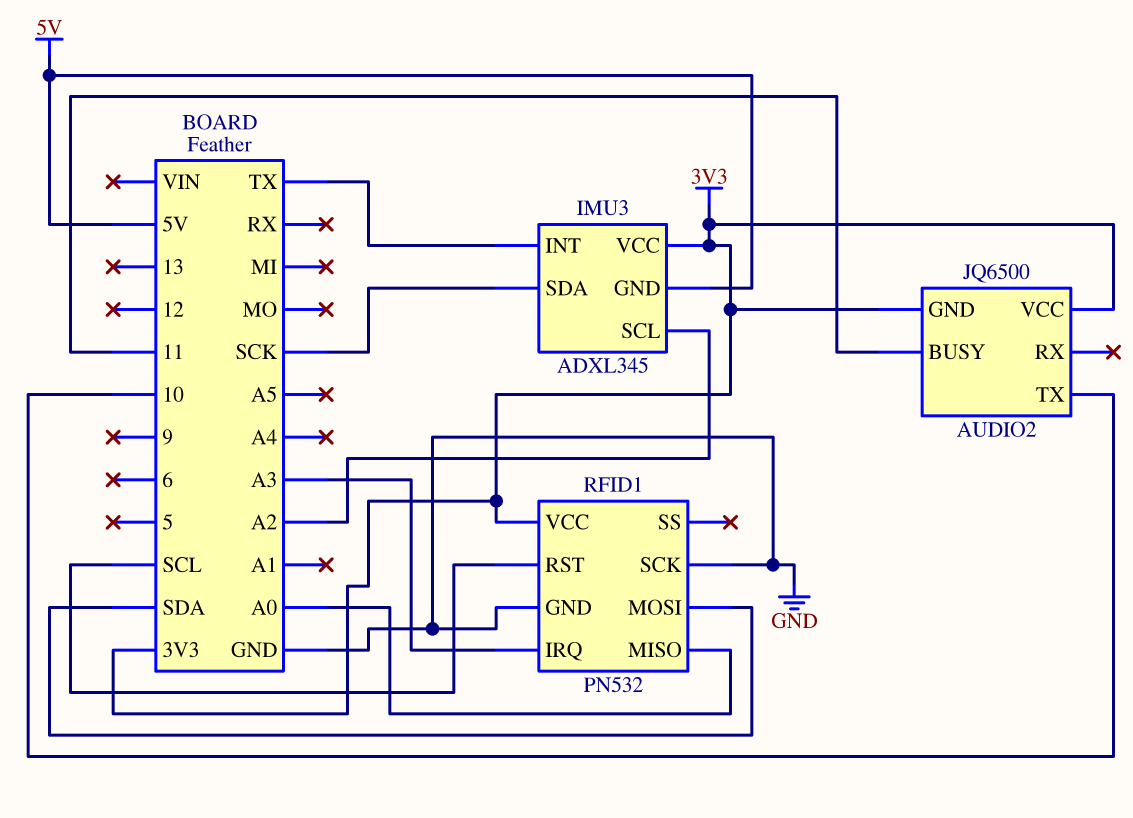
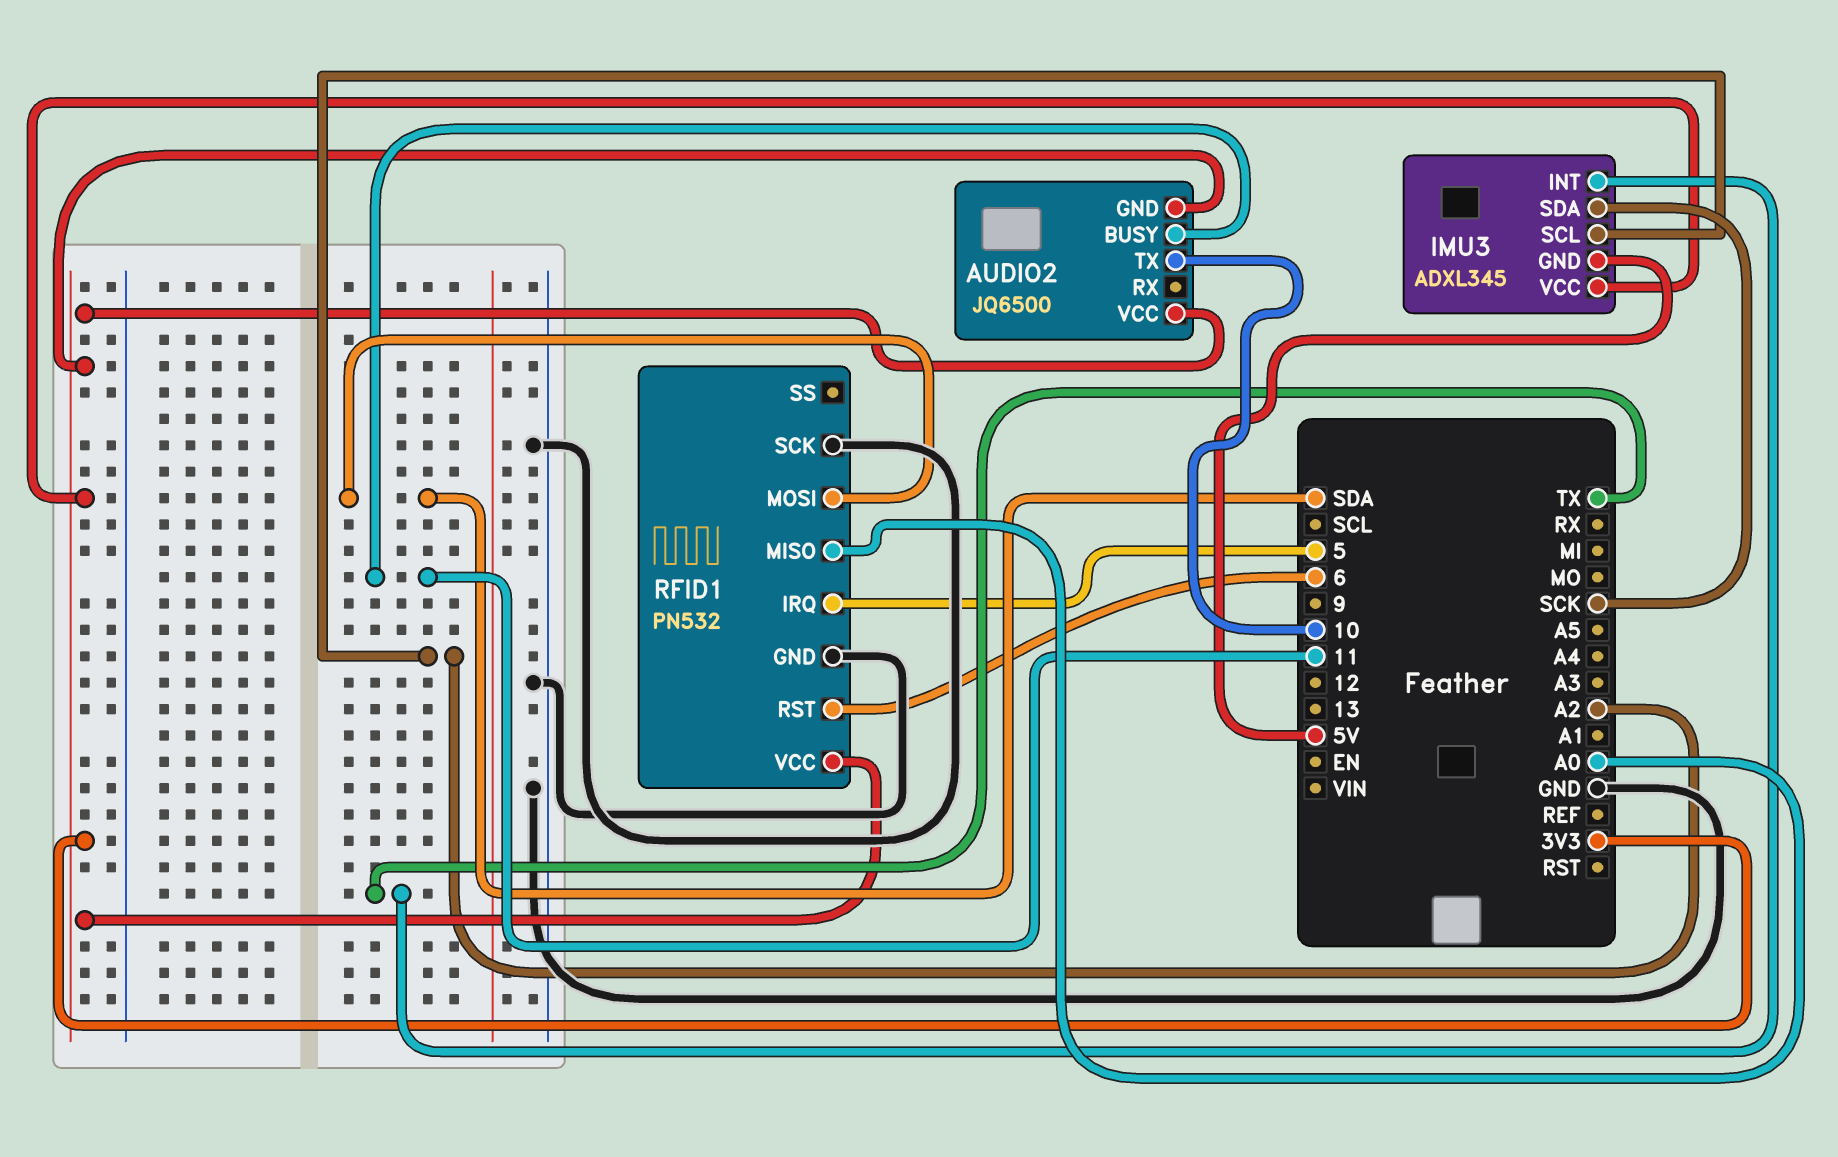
RFID1 pin IRQ: A3 -> 5
RFID1 pin RST: SCL -> 6

